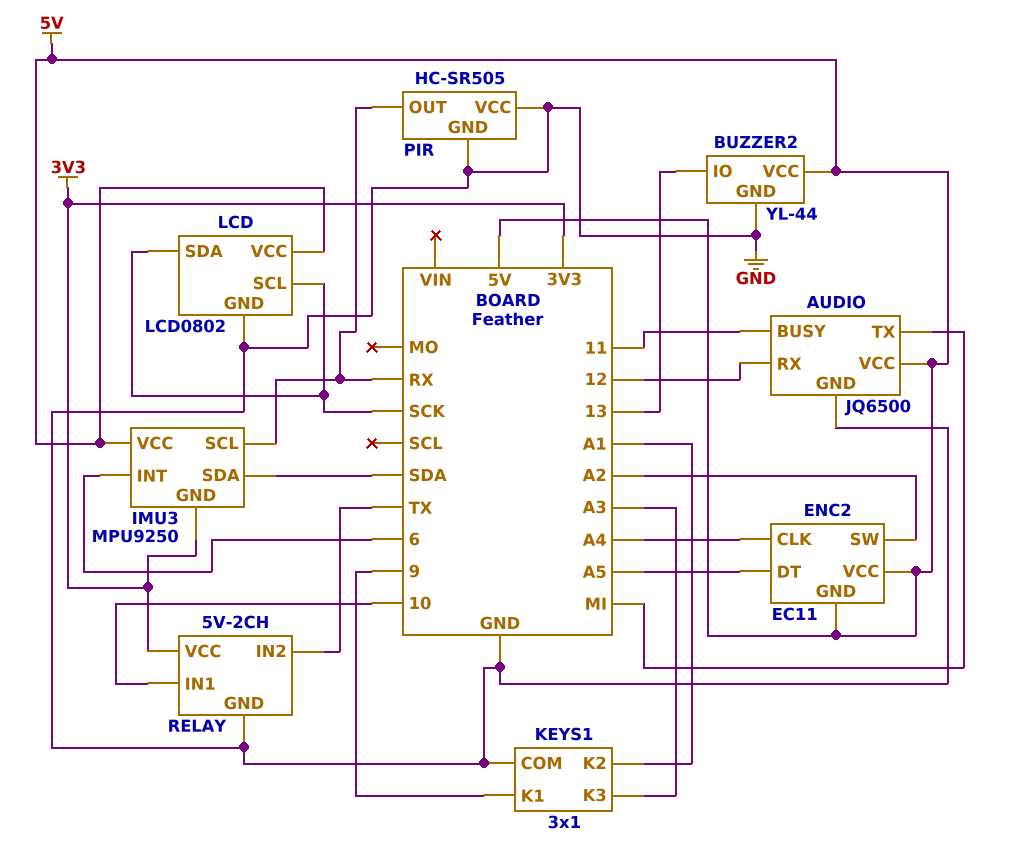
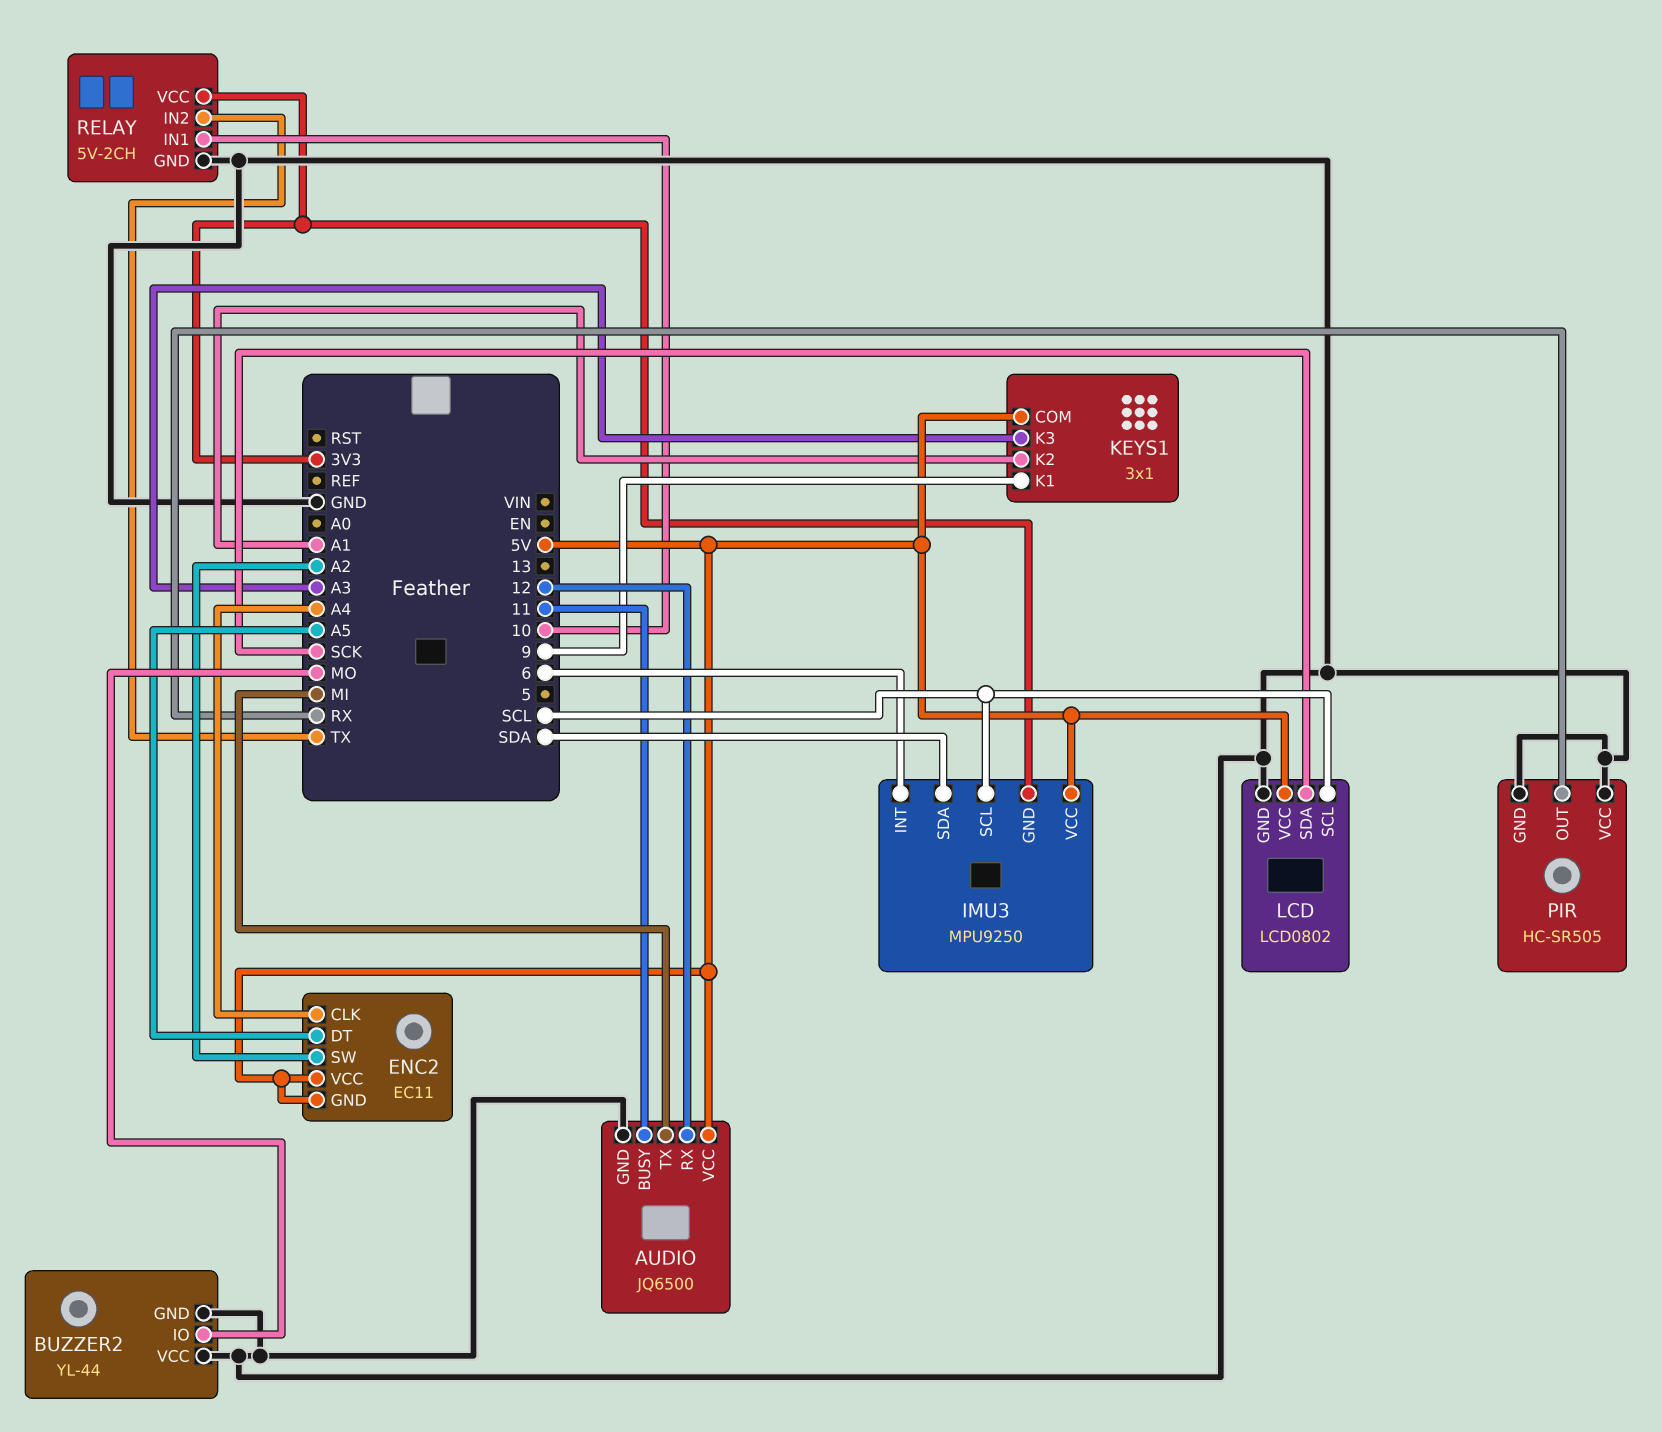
BUZZER2 pin IO: 13 -> MO
BUZZER2 pin VCC: 5V -> GND
IMU3 pin SCL: RX -> SCL
KEYS1 pin COM: GND -> 5V
LCD pin SCL: SCK -> SCL

